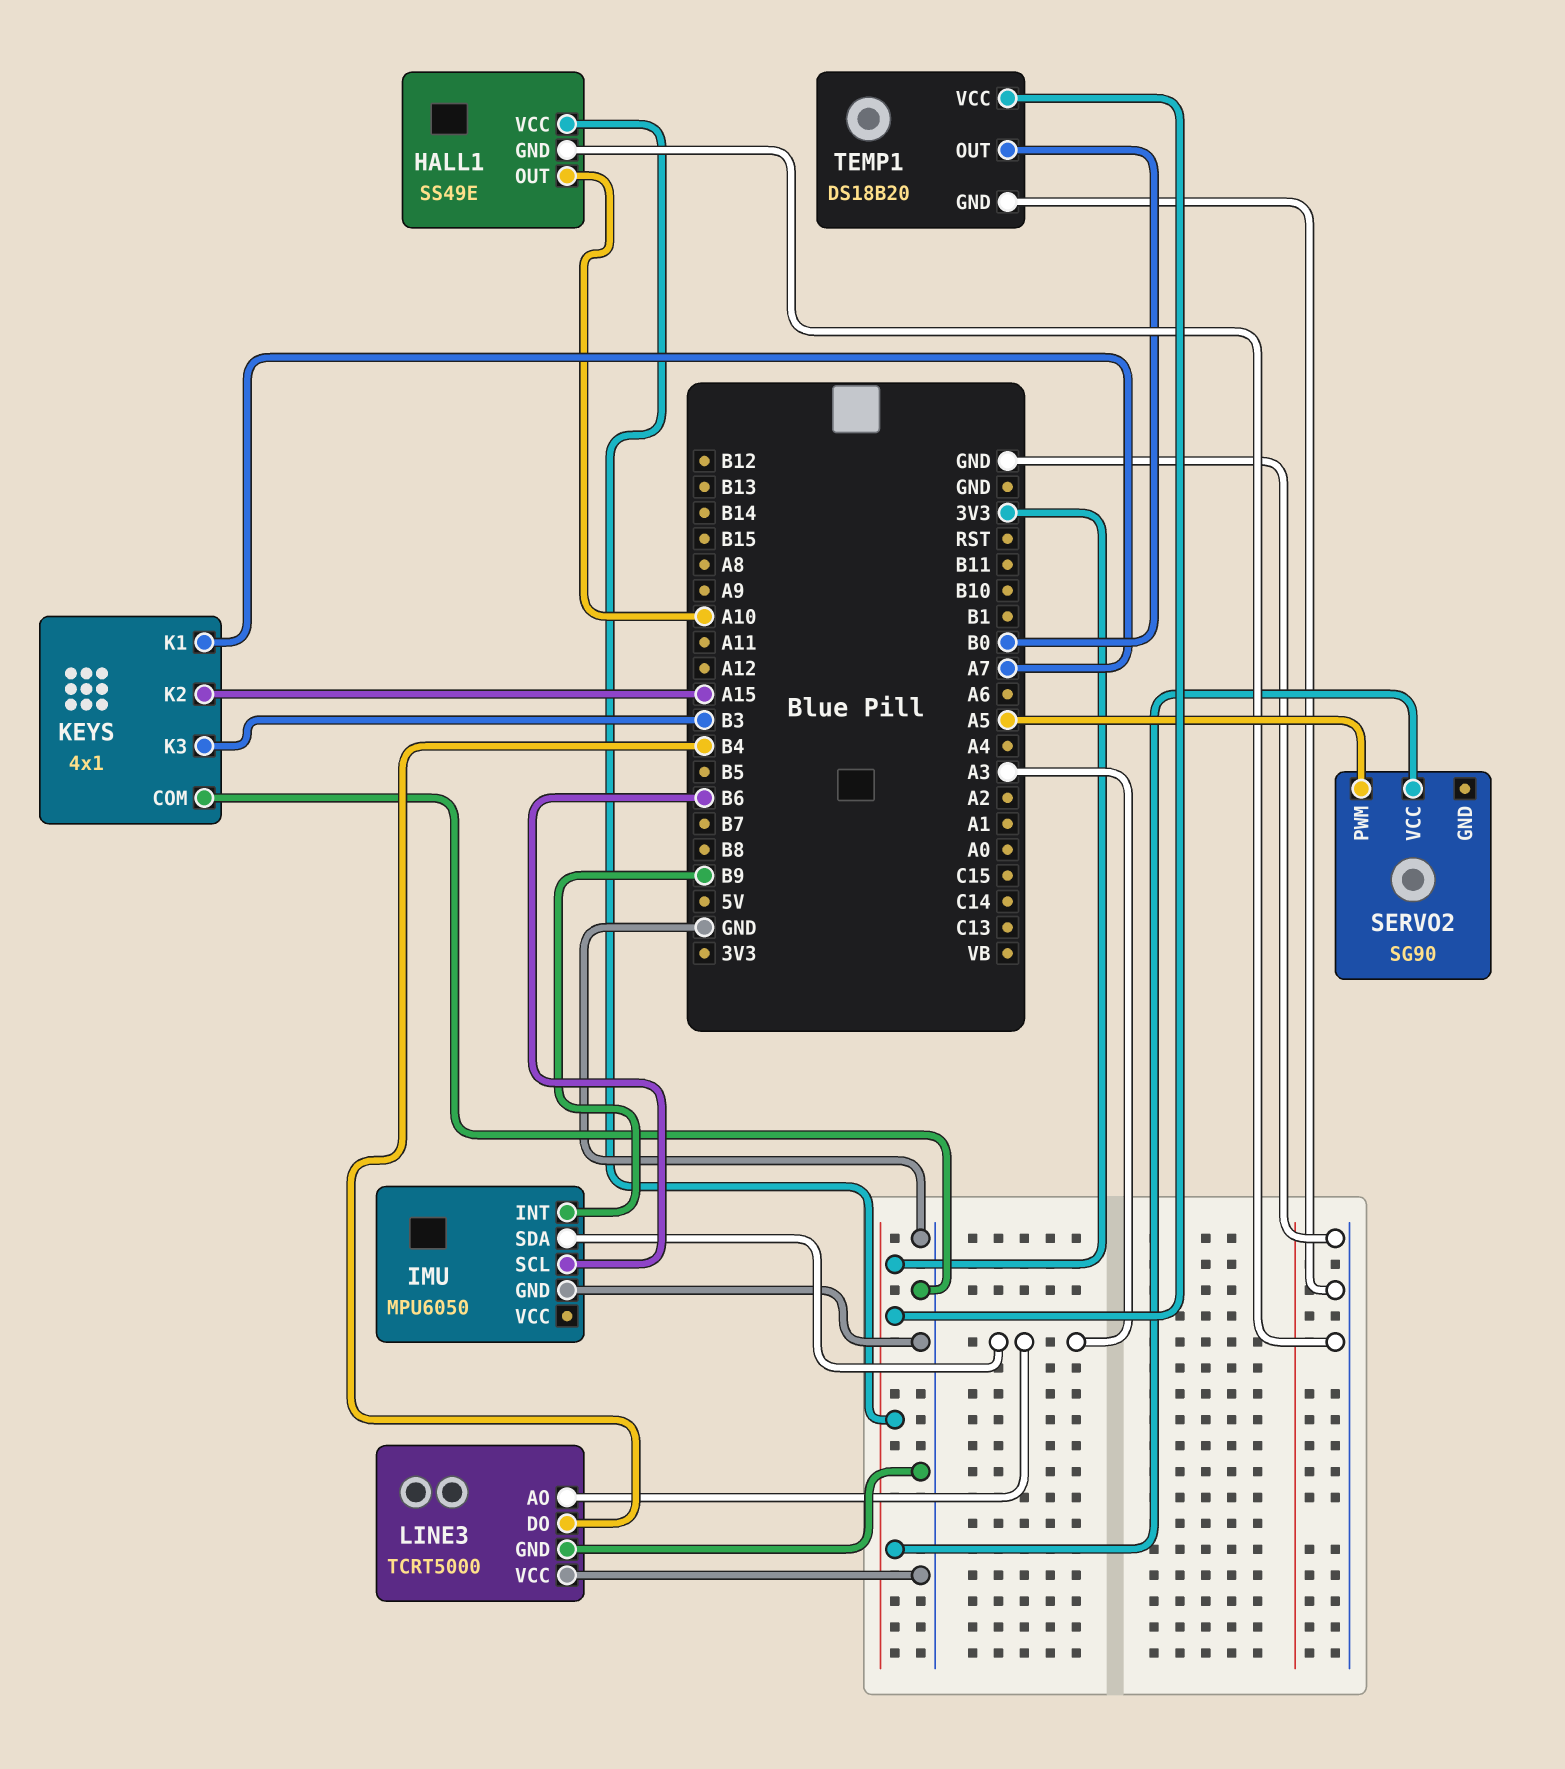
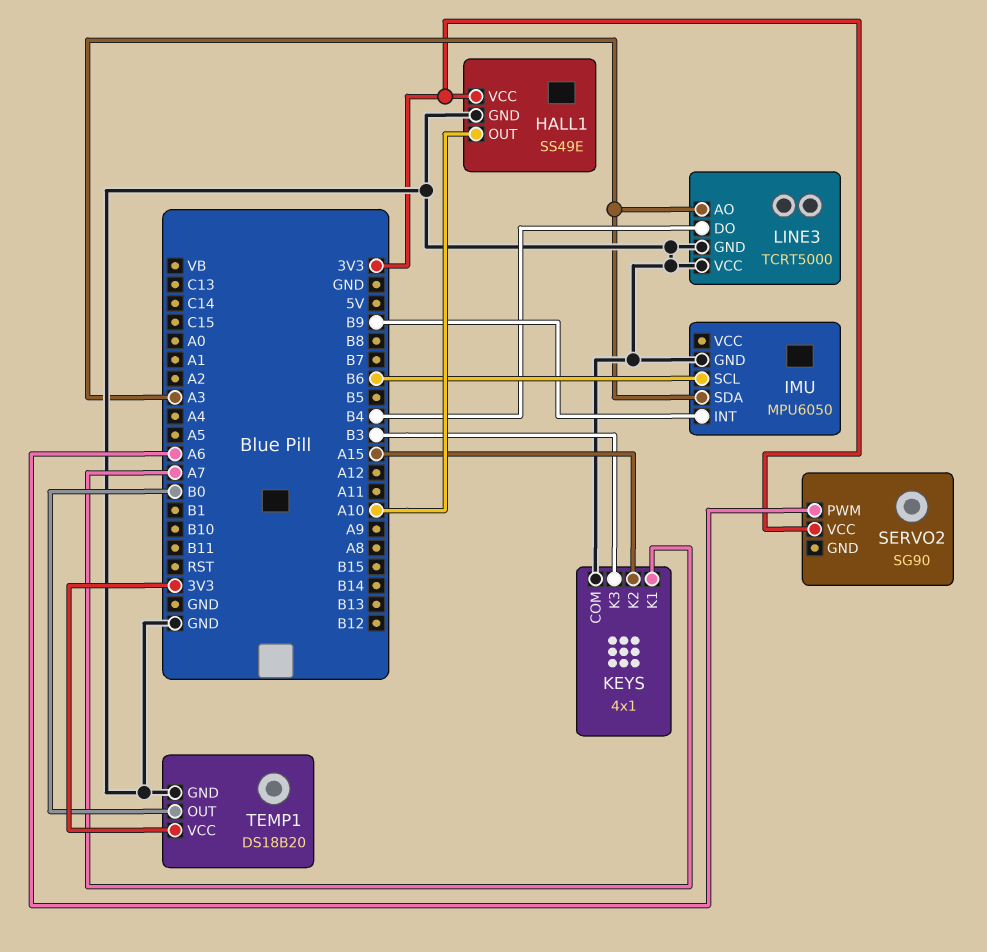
SERVO2 pin PWM: A5 -> A6

